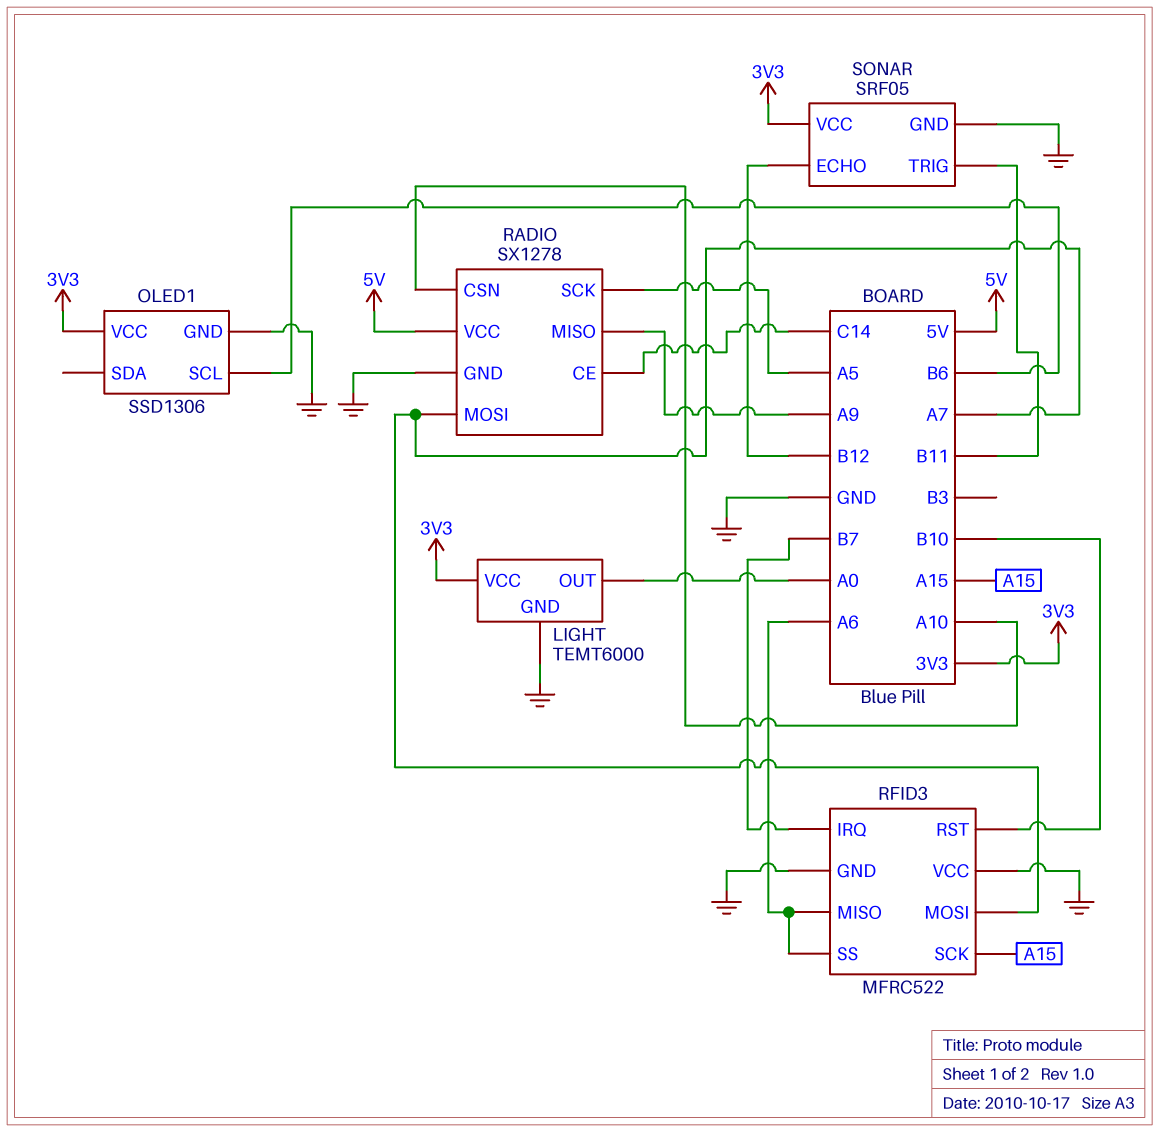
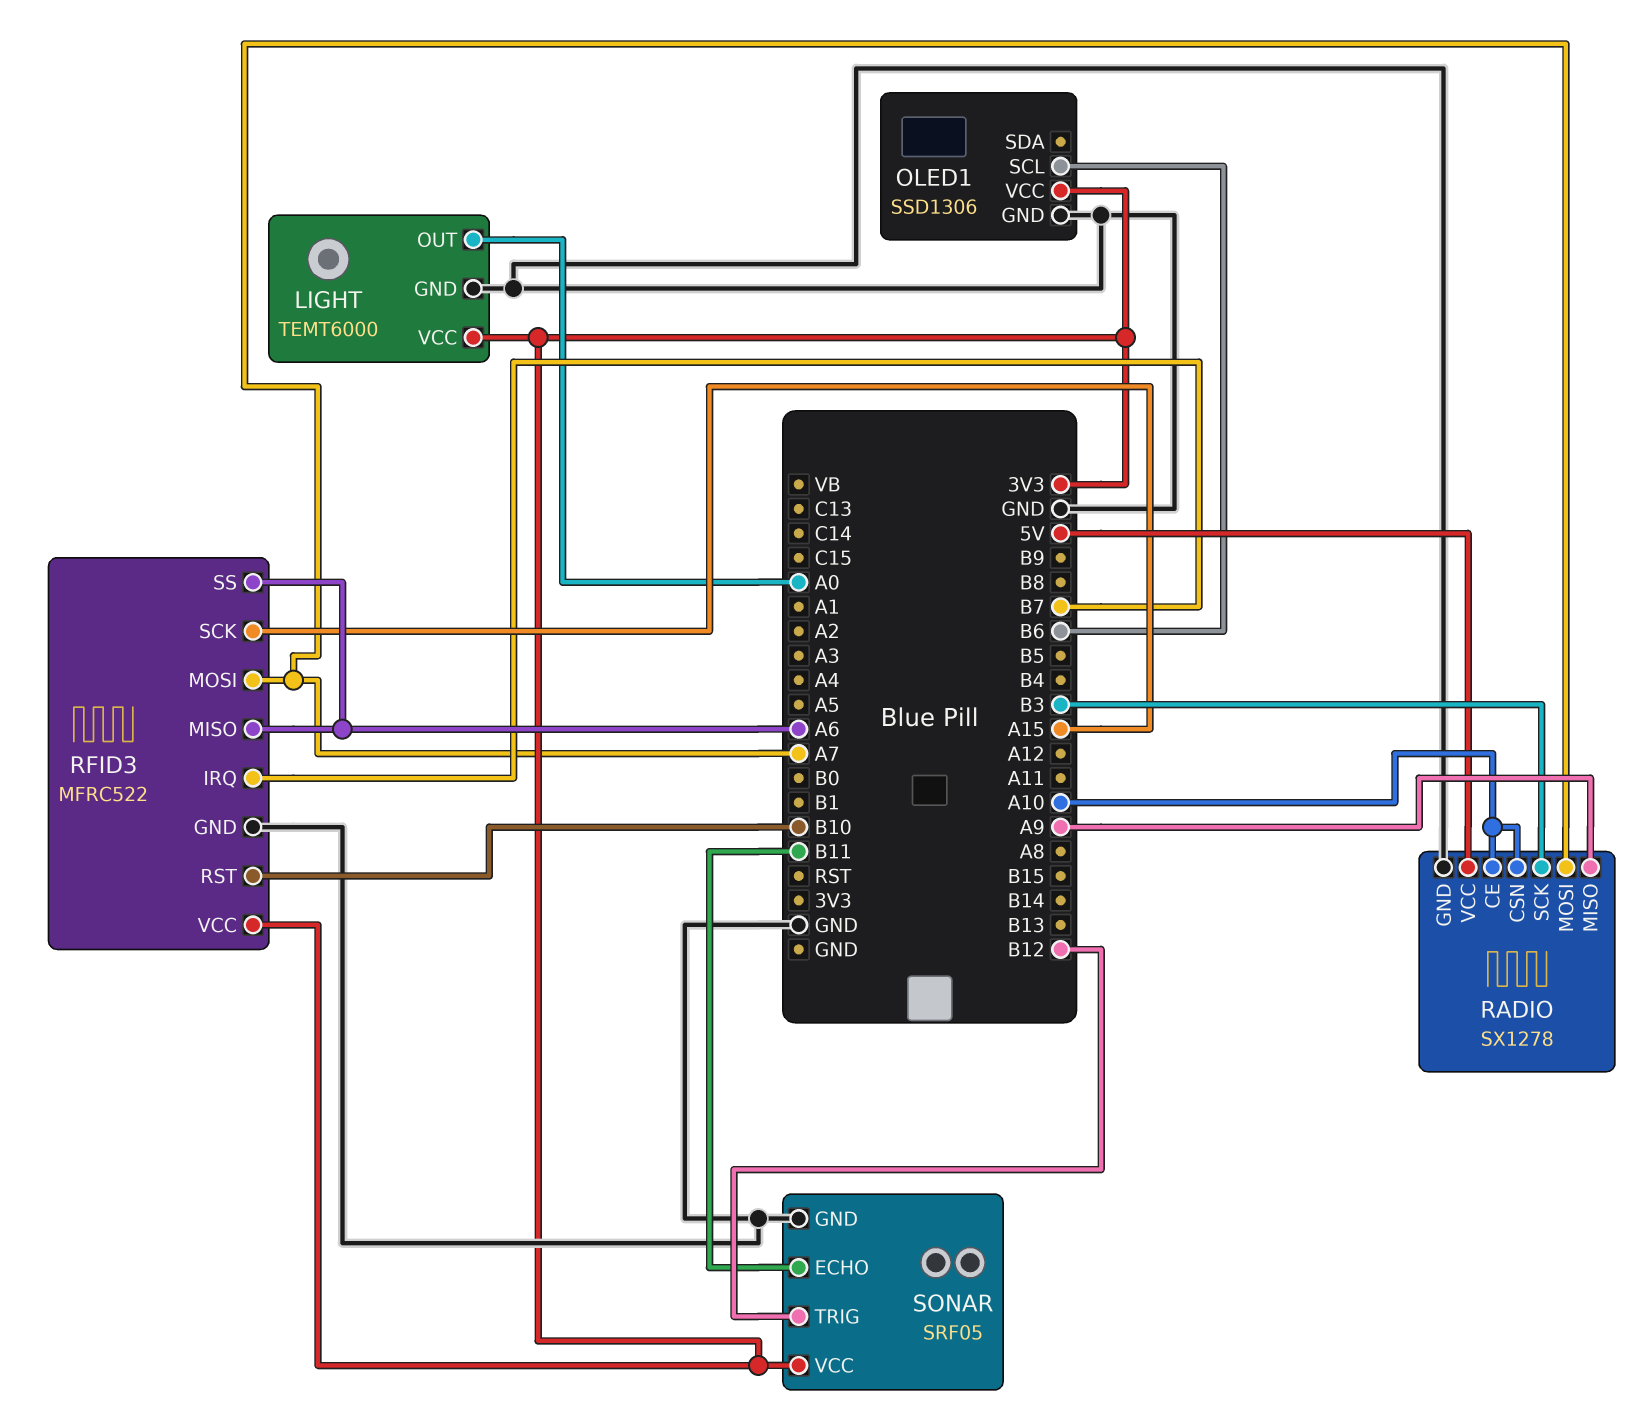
RADIO pin CE: C14 -> A10
RADIO pin SCK: A5 -> B3
RFID3 pin VCC: GND -> 3V3
SONAR pin ECHO: B12 -> B11
SONAR pin TRIG: B11 -> B12

